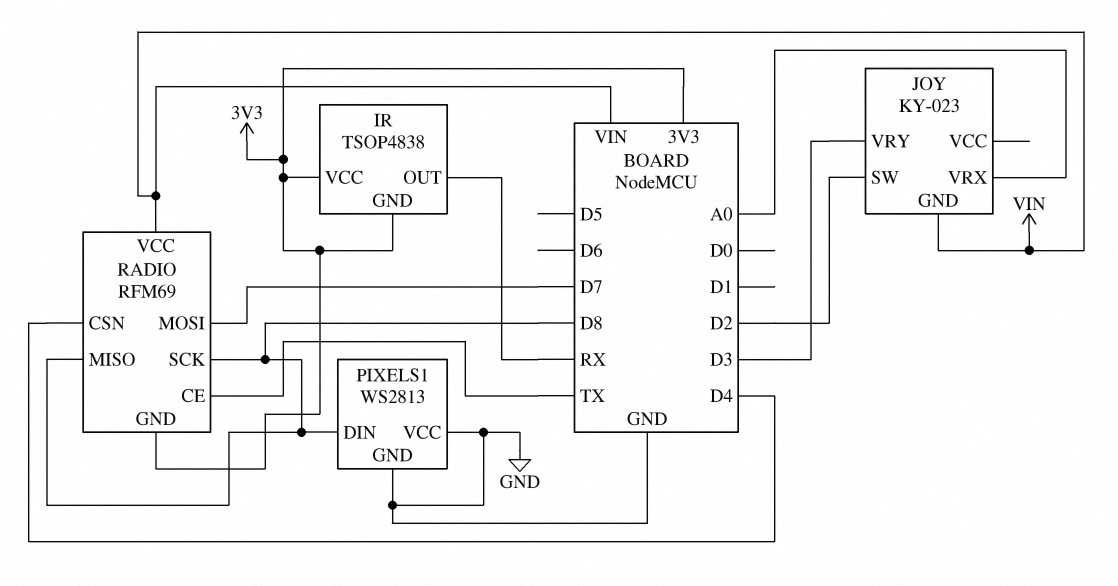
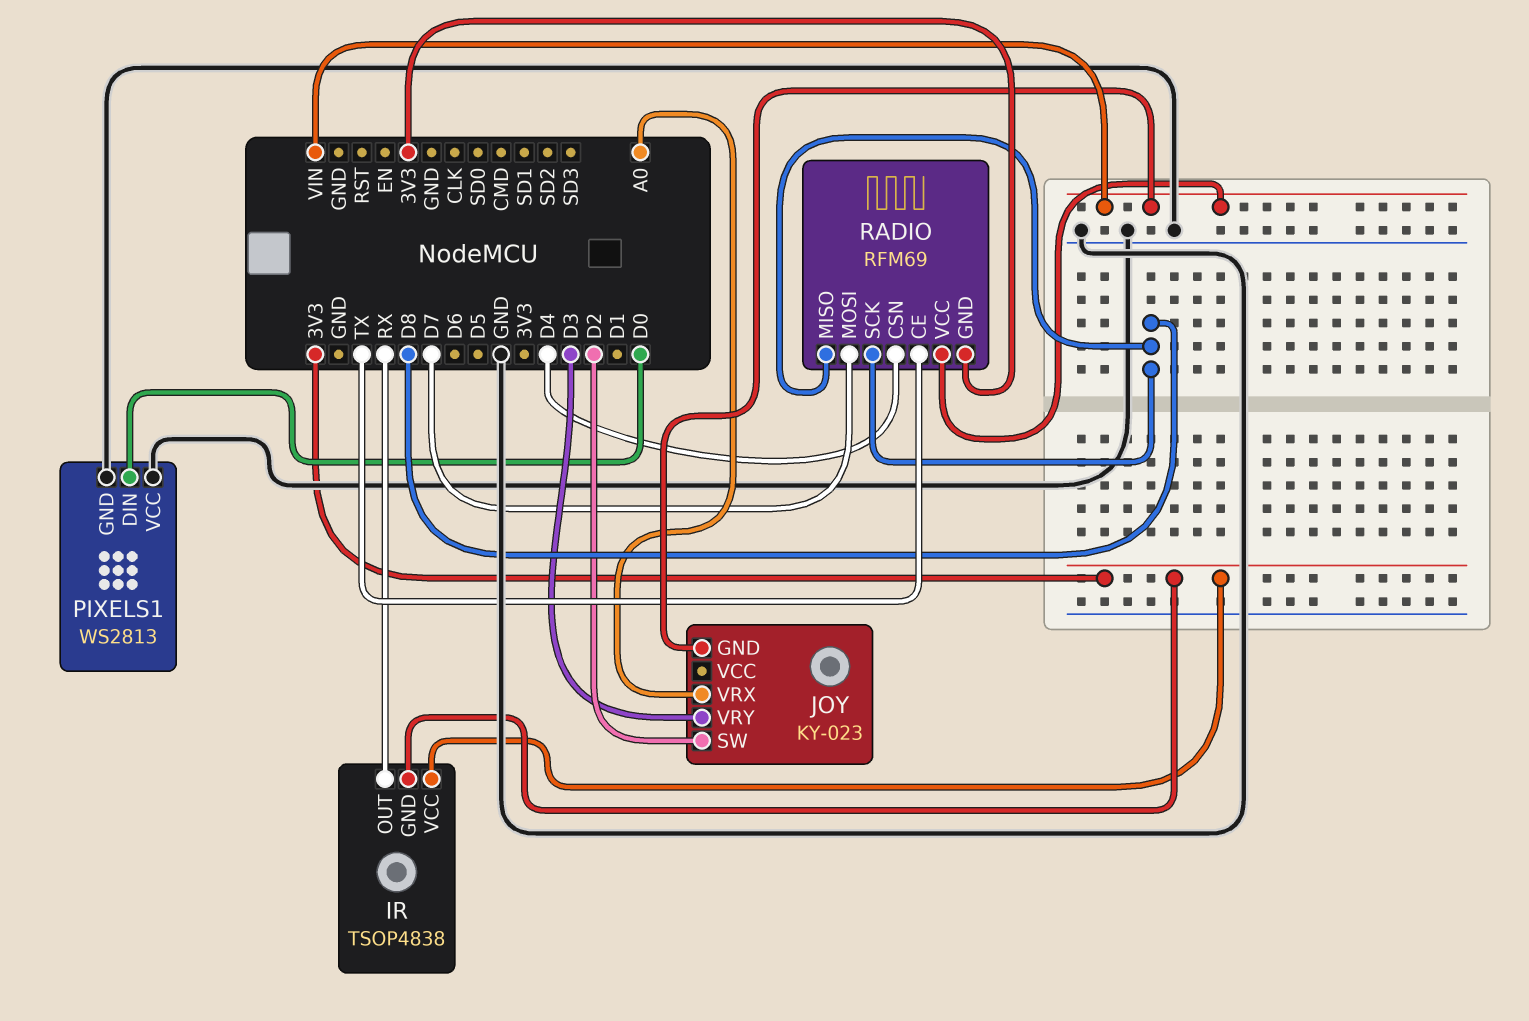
PIXELS1 pin DIN: D8 -> D0

